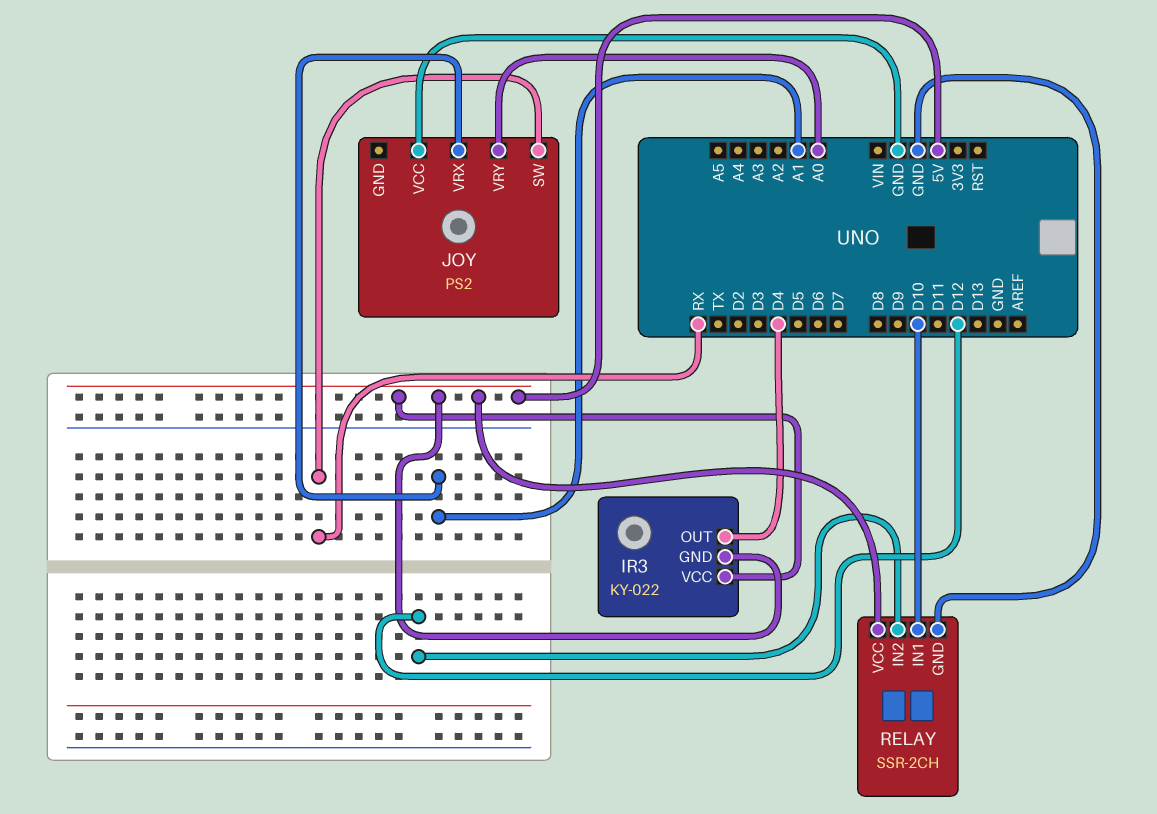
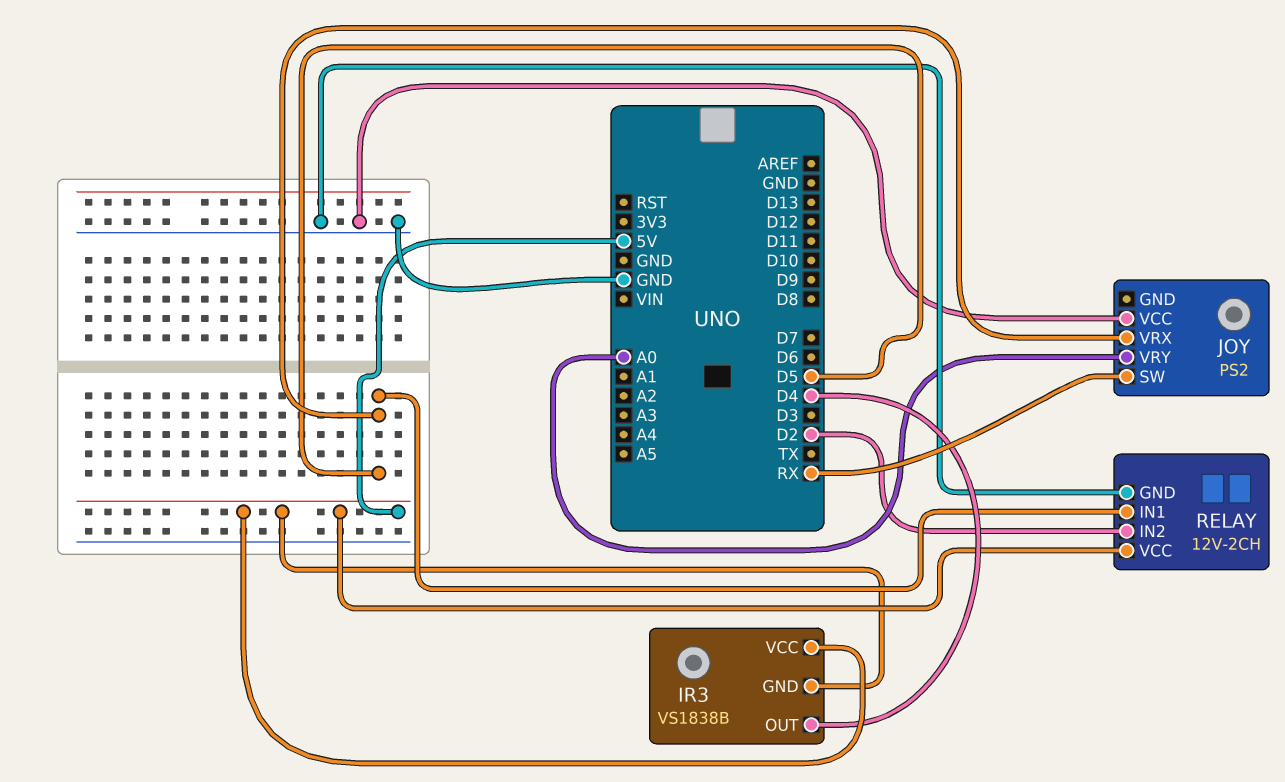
IR3: KY-022 -> VS1838B
JOY pin VRX: A1 -> D5
RELAY: SSR-2CH -> 12V-2CH
RELAY pin IN1: D10 -> D5
RELAY pin IN2: D12 -> D2

